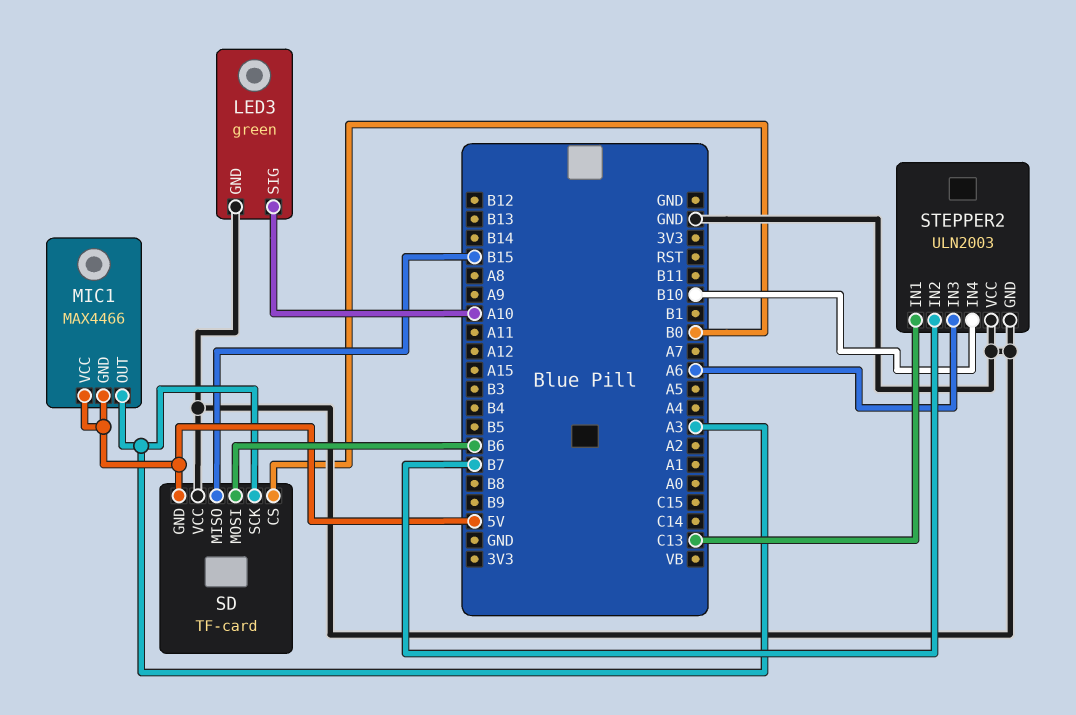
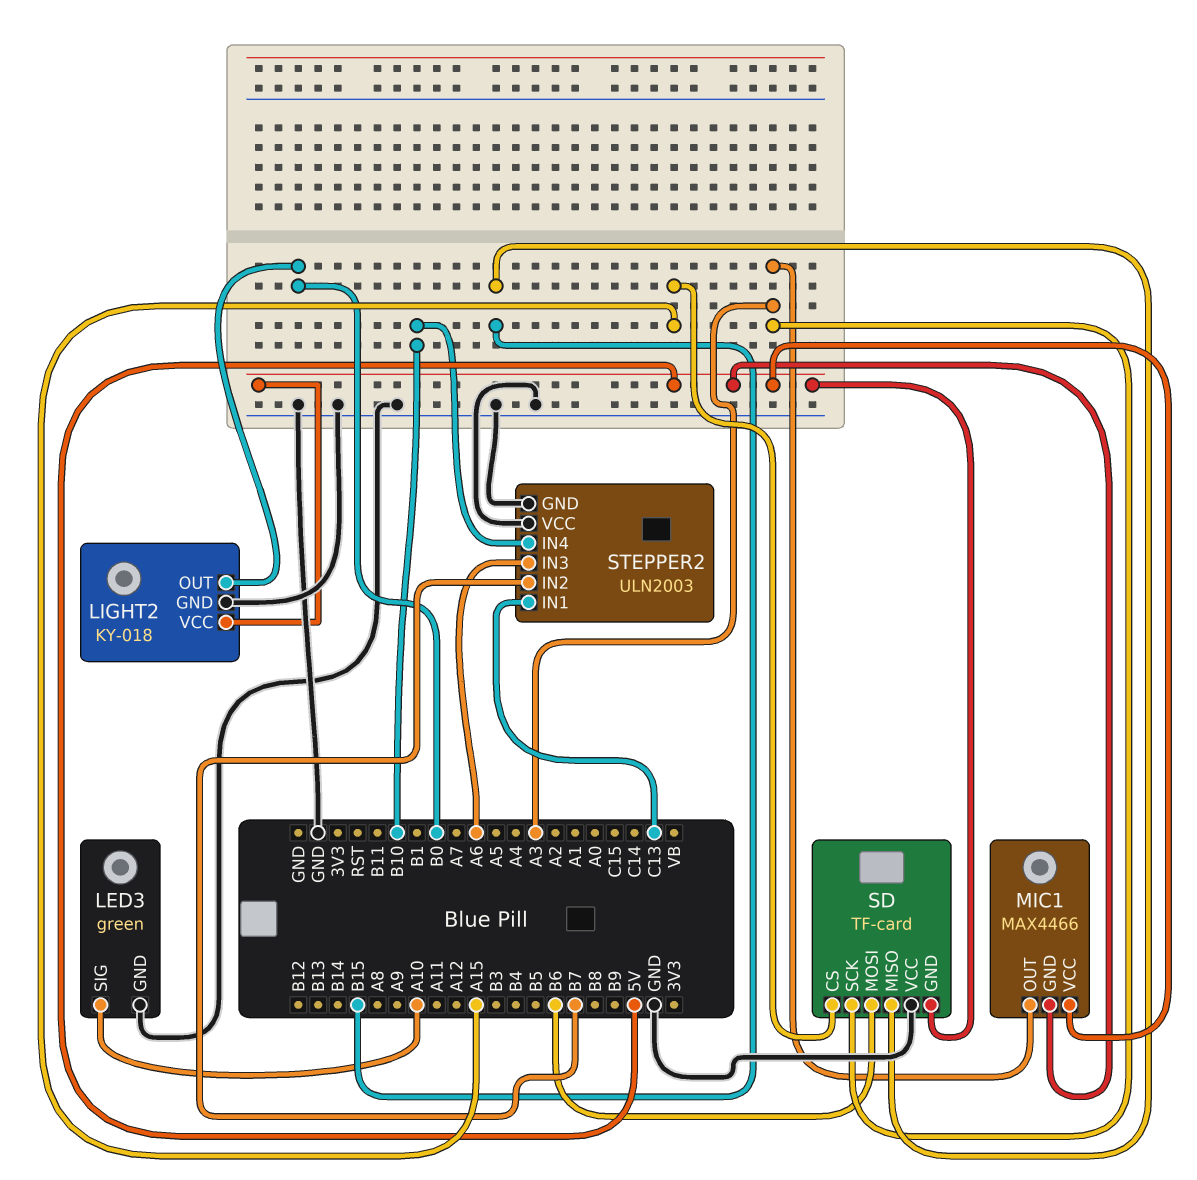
LIGHT2: none -> KY-018
LIGHT2 pin GND: none -> GND
LIGHT2 pin OUT: none -> B0
LIGHT2 pin VCC: none -> 5V
SD pin CS: B0 -> A15

